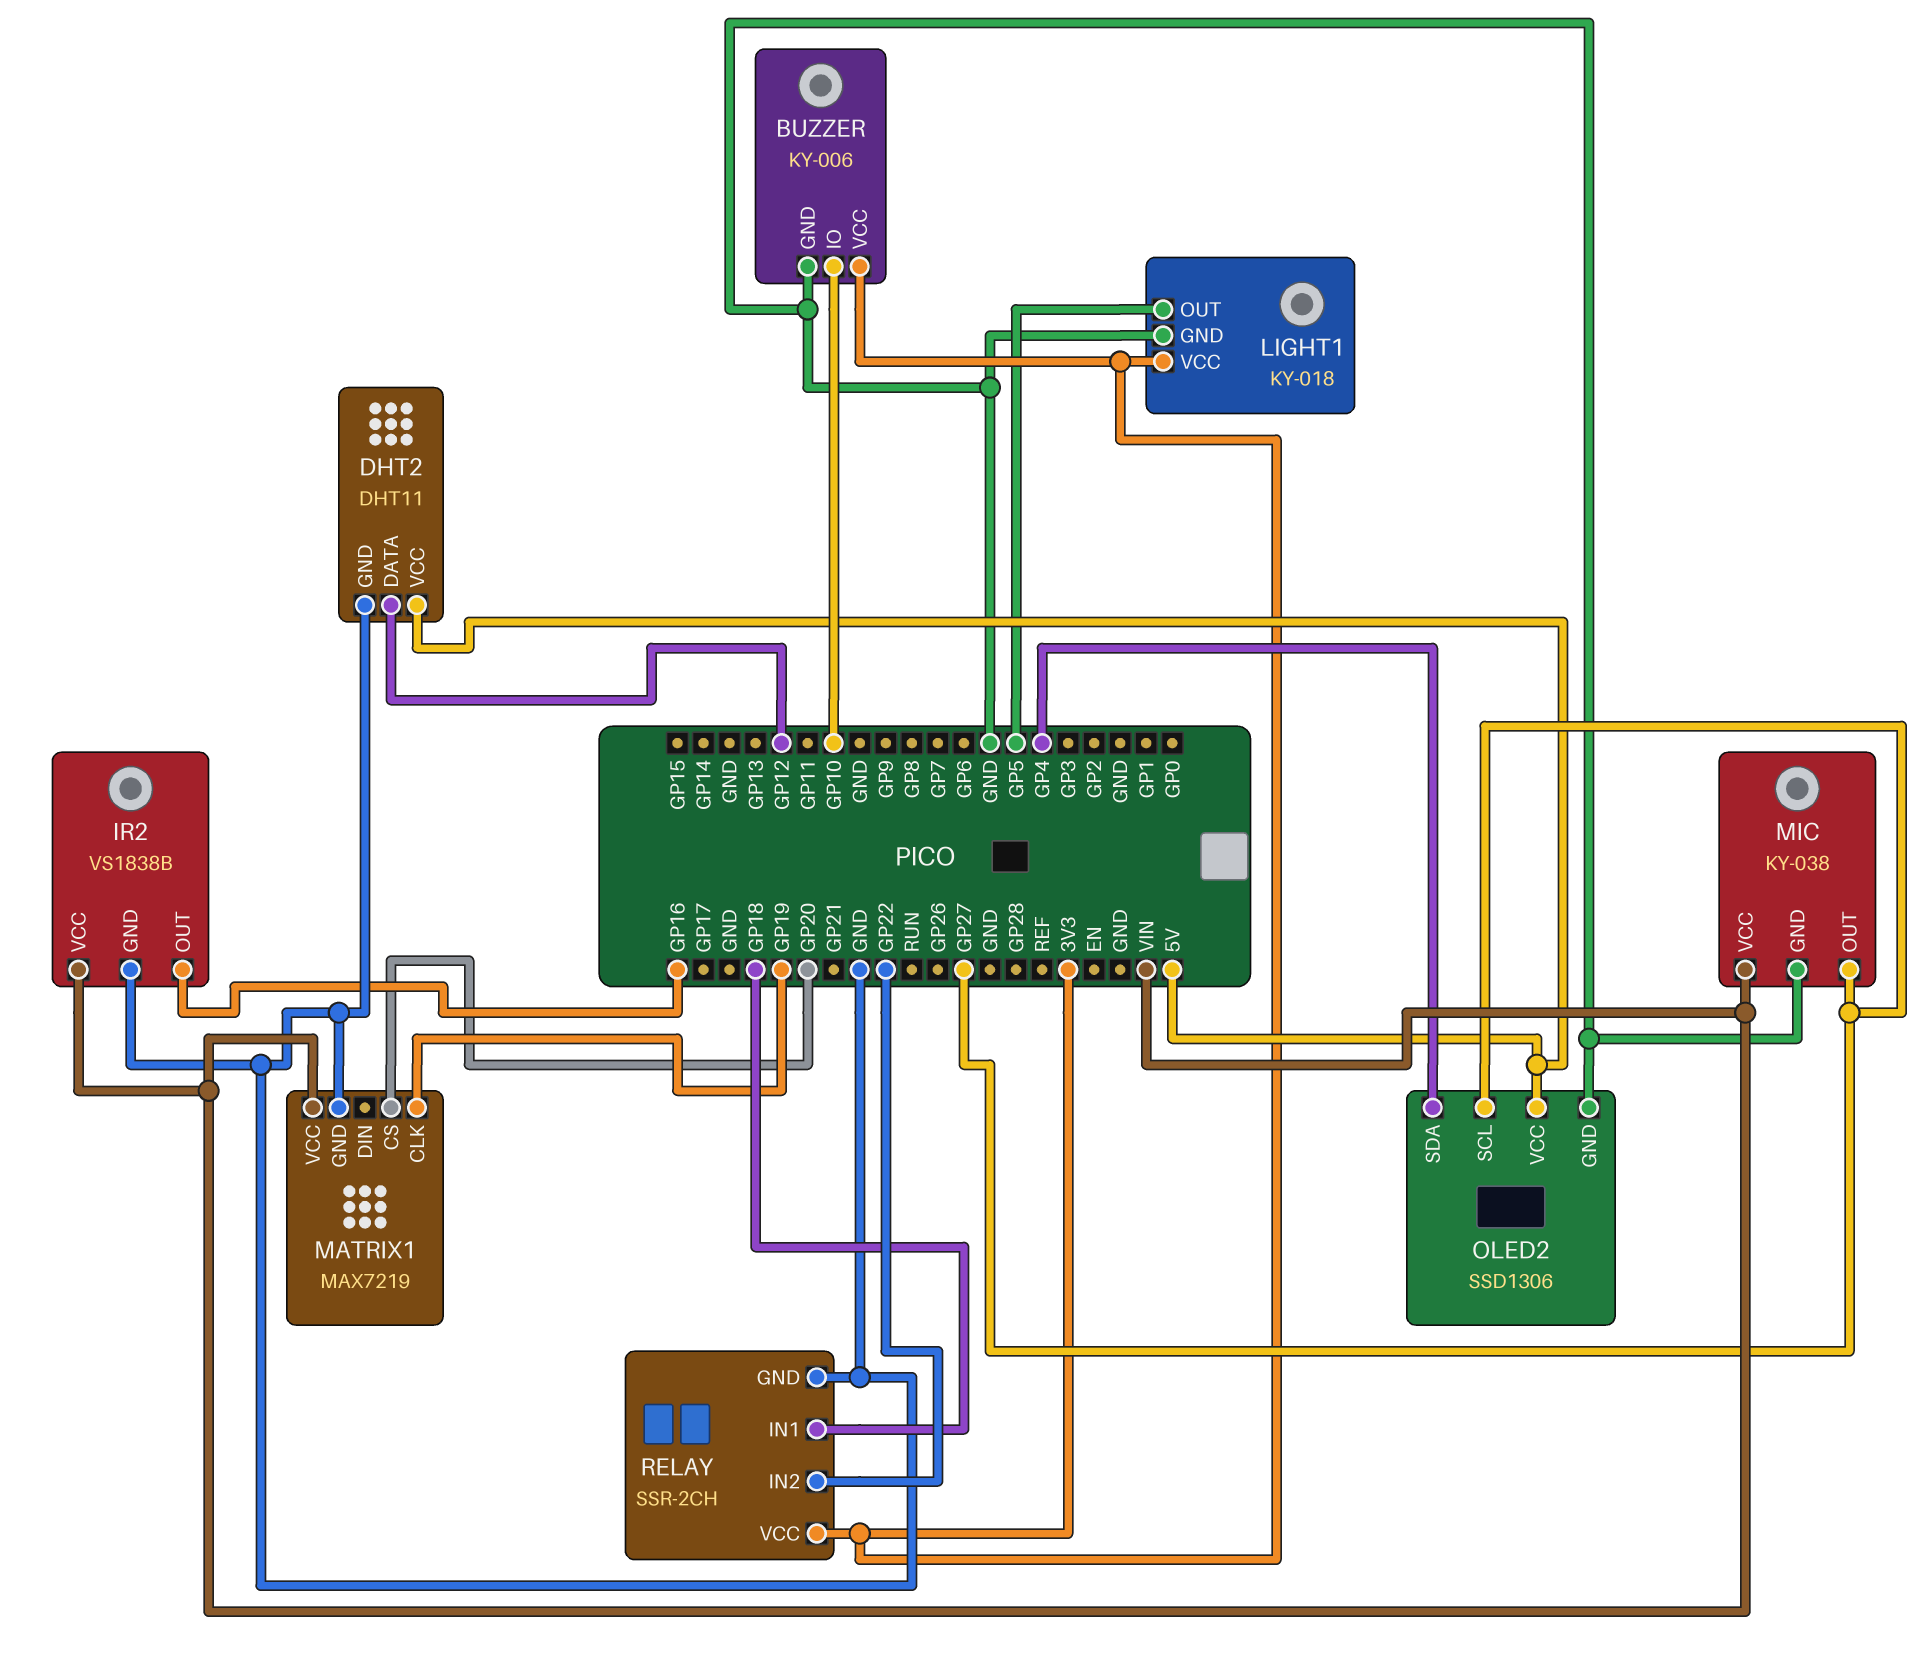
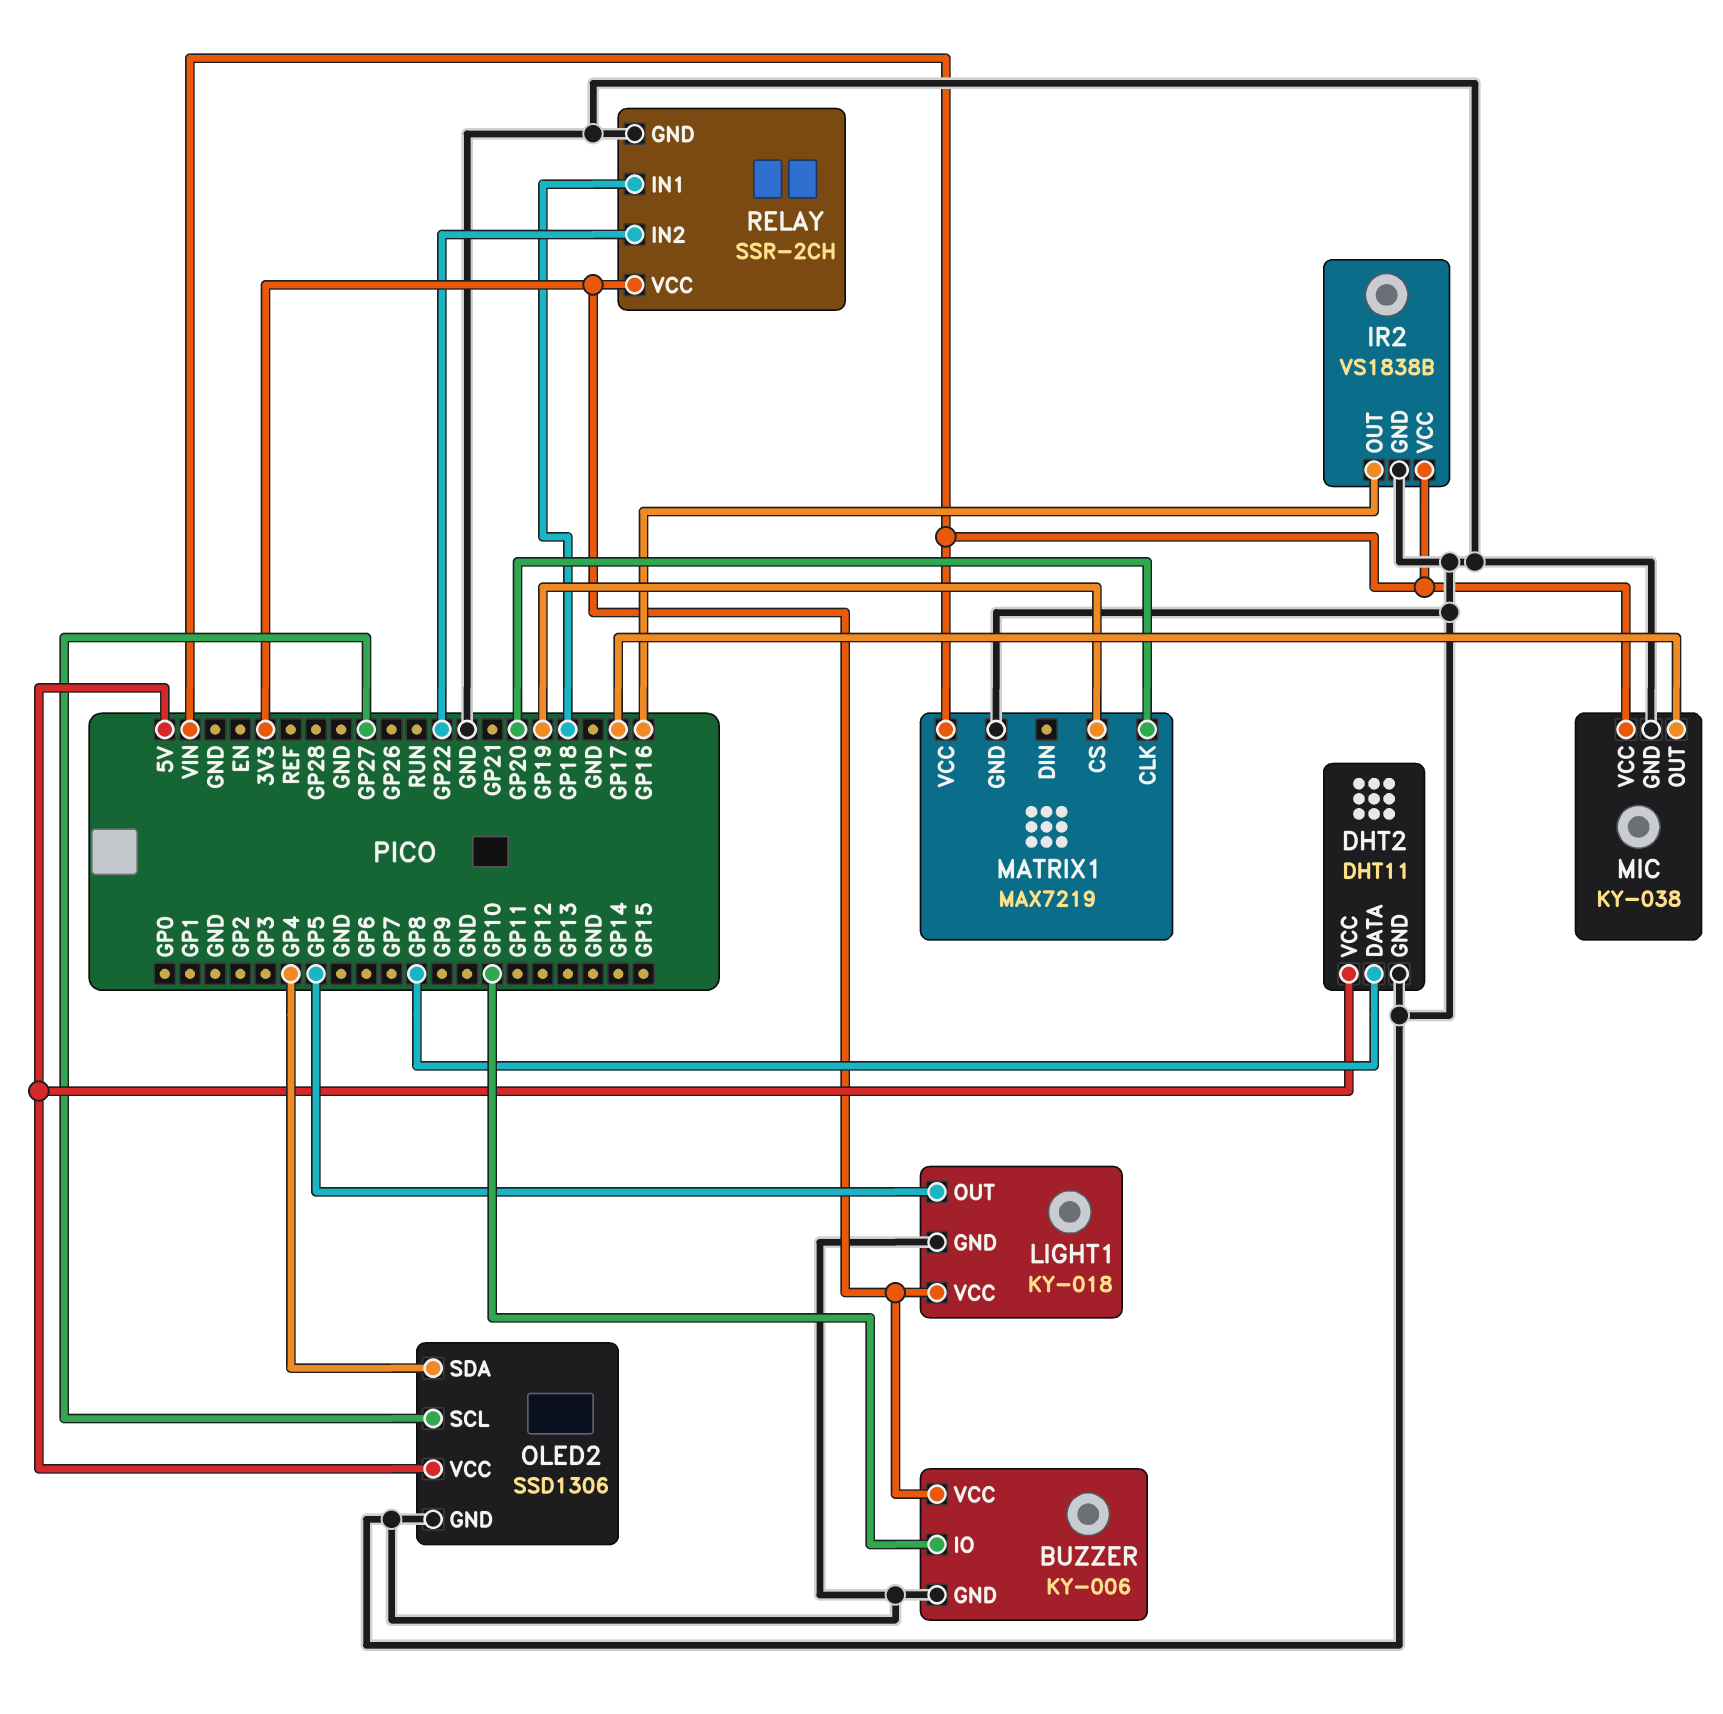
DHT2 pin DATA: GP12 -> GP8
MATRIX1 pin CLK: GP19 -> GP20
MATRIX1 pin CS: GP20 -> GP19
MIC pin OUT: GP27 -> GP17

